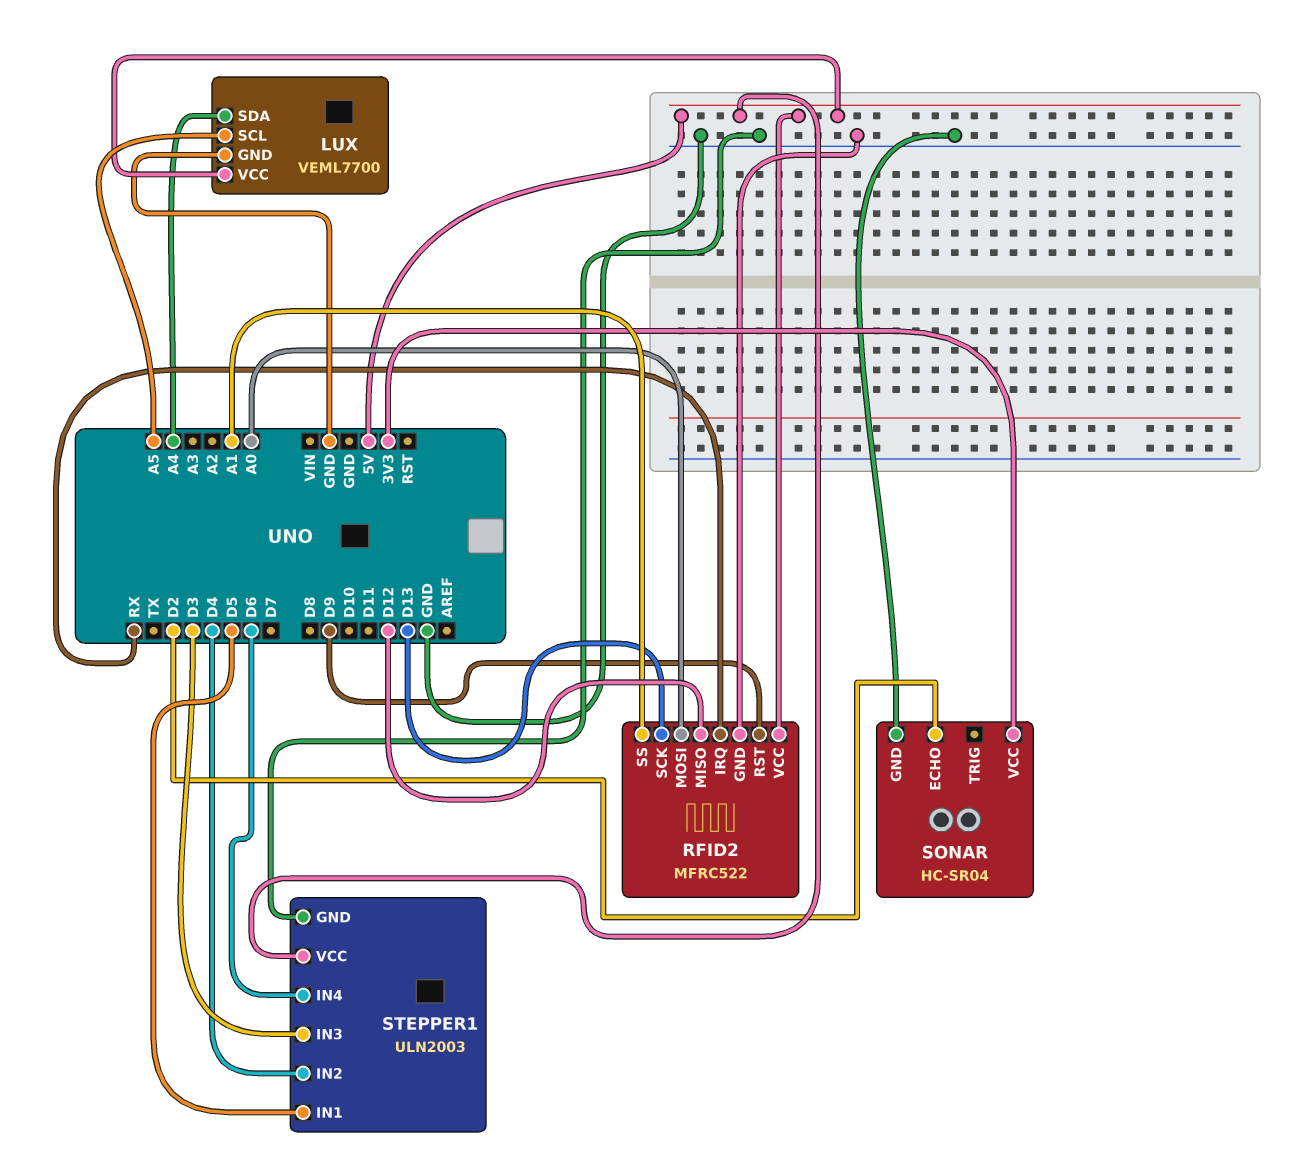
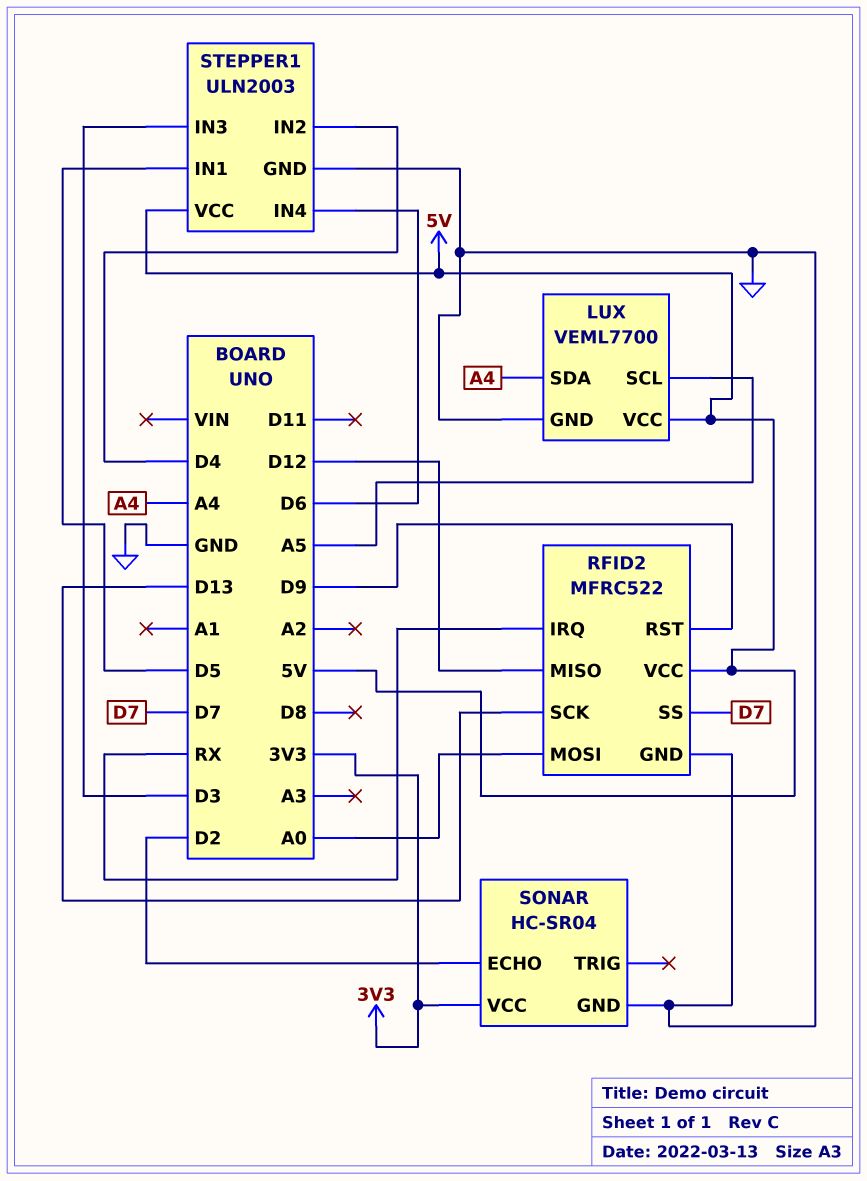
RFID2 pin SS: A1 -> D7

